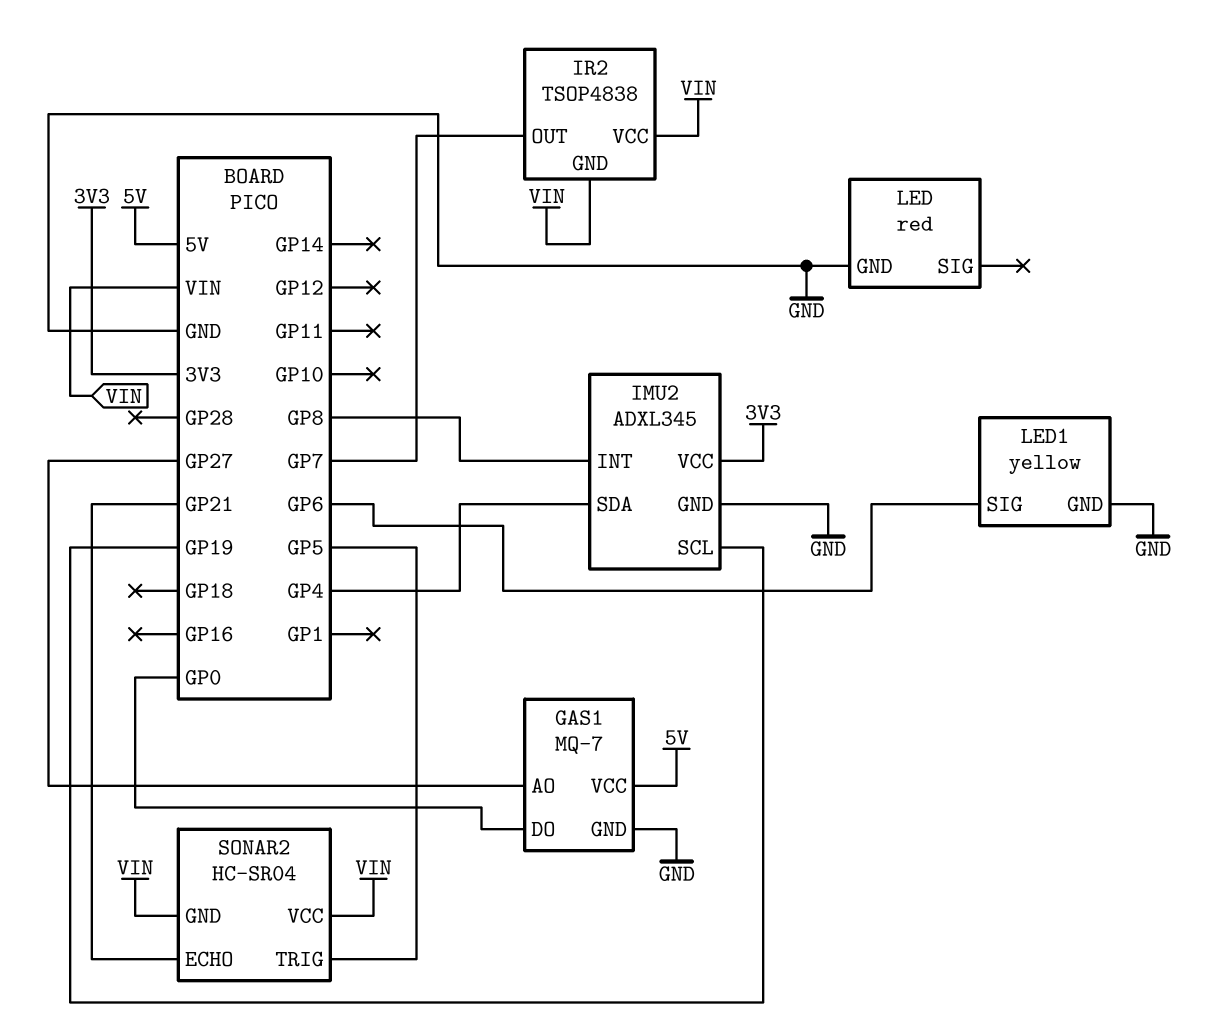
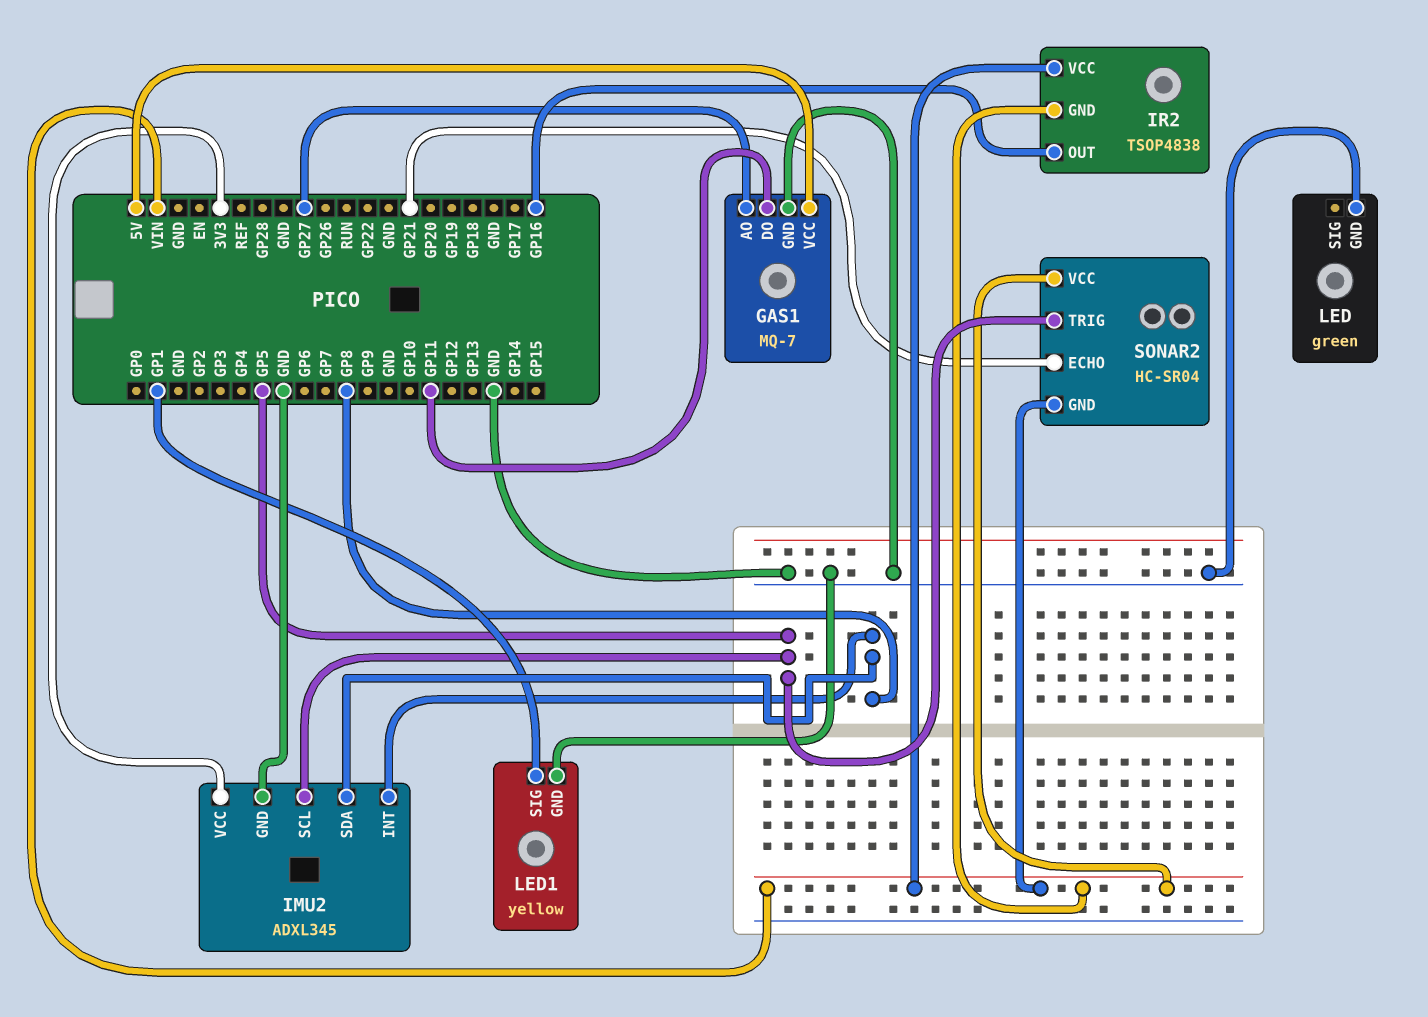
GAS1 pin DO: GP0 -> GP11
IMU2 pin SCL: GP19 -> GP5
IMU2 pin SDA: GP4 -> GP8
IR2 pin OUT: GP7 -> GP16
LED: red -> green
LED1 pin SIG: GP6 -> GP1

